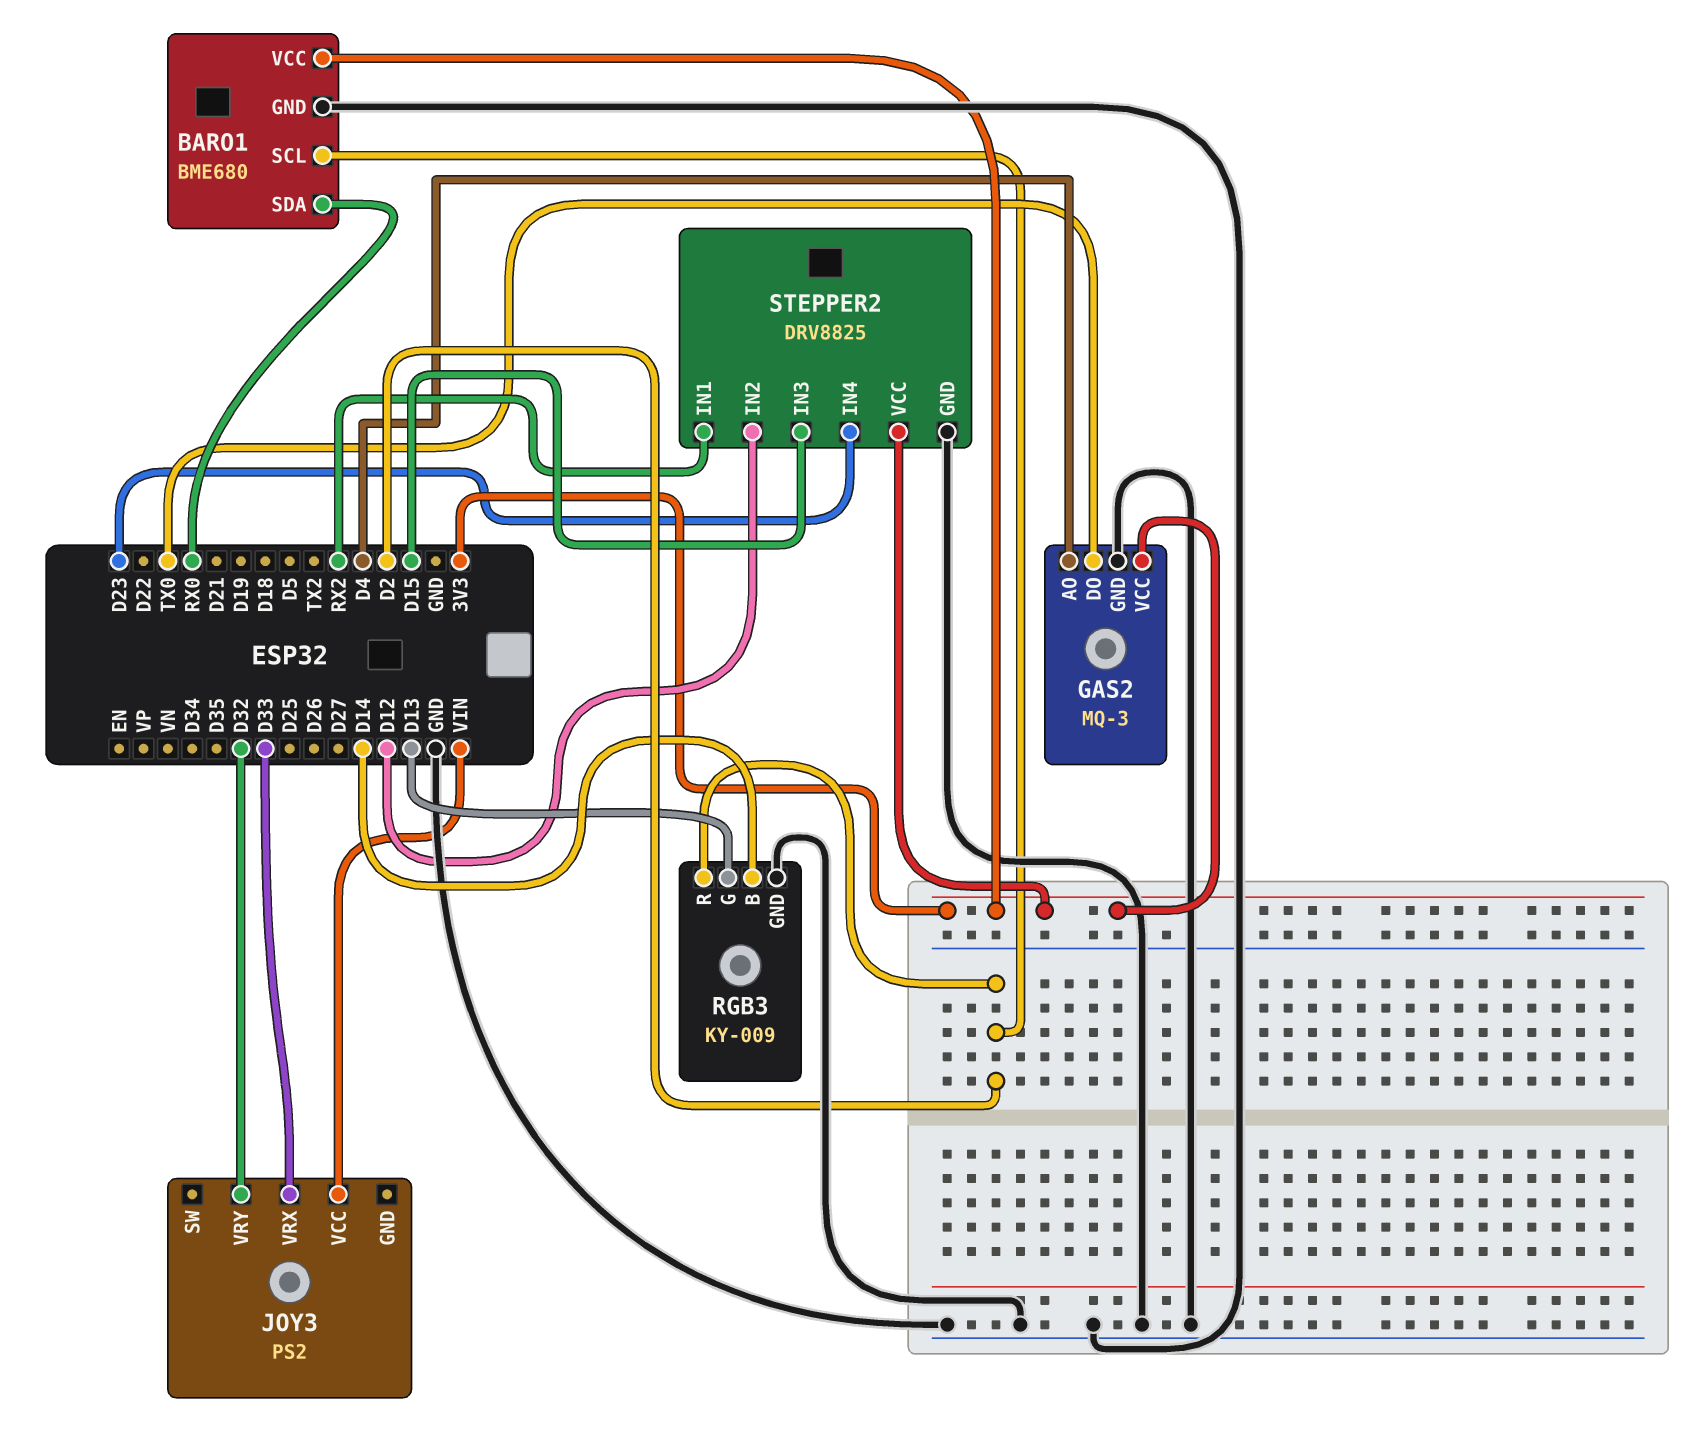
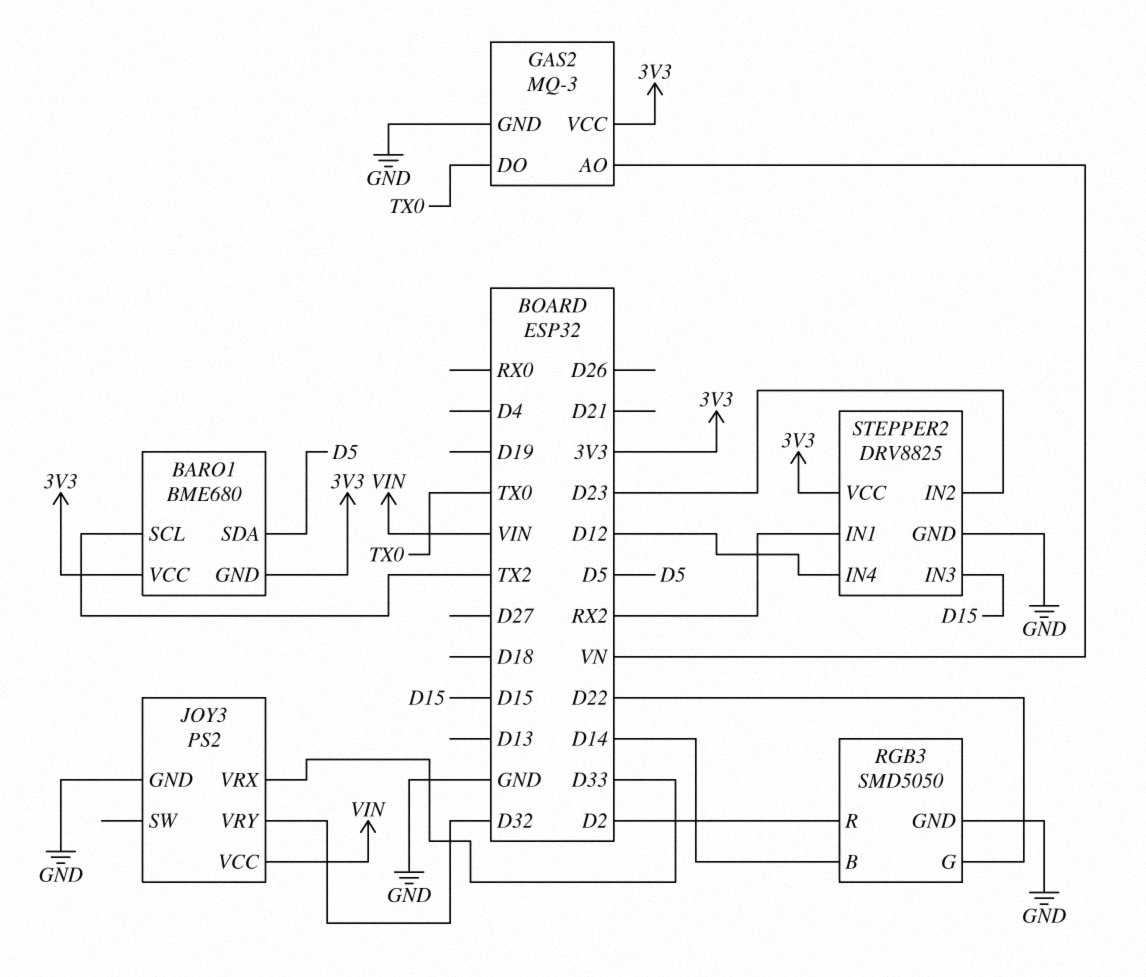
BARO1 pin GND: GND -> 3V3
BARO1 pin SCL: D2 -> TX2
BARO1 pin SDA: RX0 -> D5
GAS2 pin AO: D4 -> VN
JOY3 pin GND: none -> GND
RGB3: KY-009 -> SMD5050
RGB3 pin G: D13 -> D22
STEPPER2 pin IN2: D12 -> D23
STEPPER2 pin IN4: D23 -> D12

